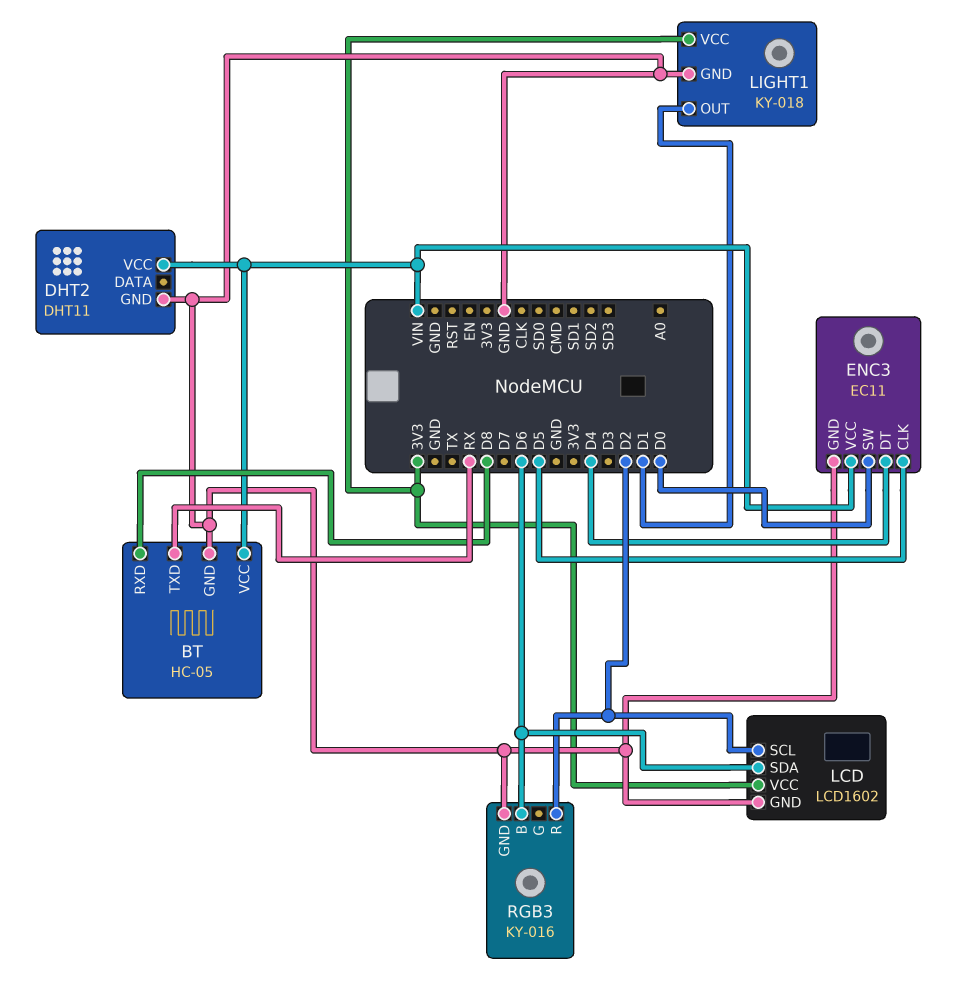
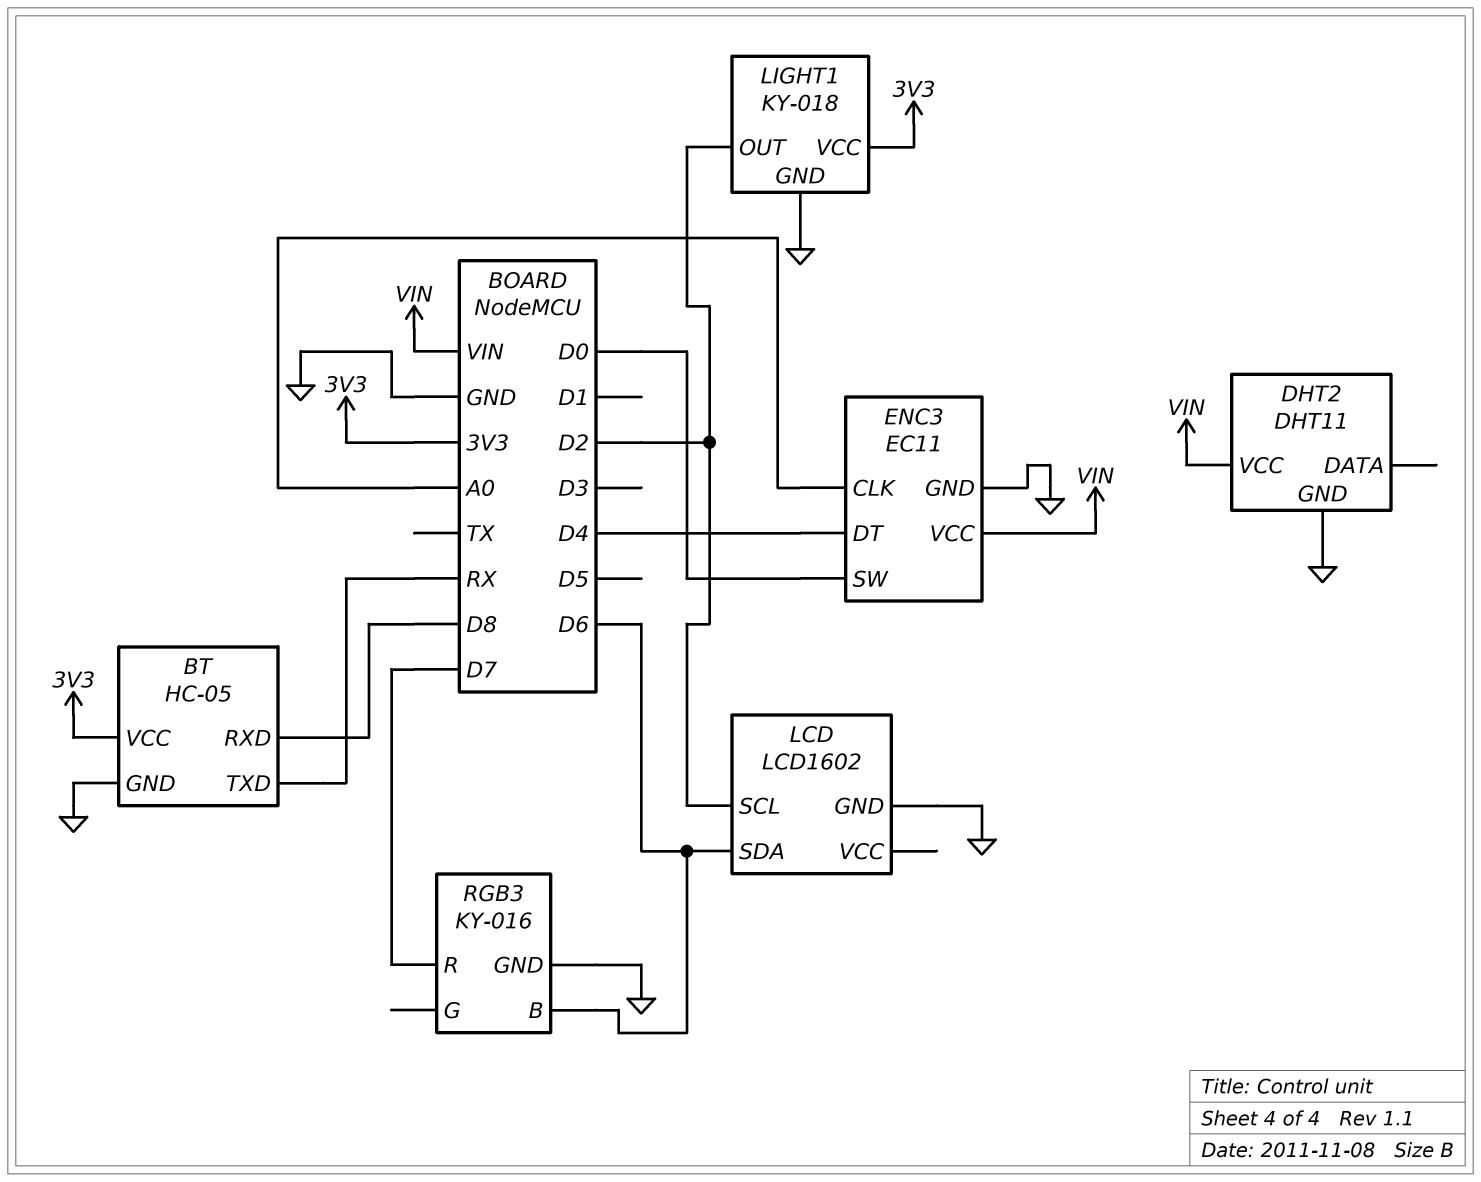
BT pin VCC: VIN -> 3V3
ENC3 pin CLK: D5 -> A0
LCD pin VCC: 3V3 -> none
LIGHT1 pin OUT: D1 -> D2
RGB3 pin R: D2 -> D7

